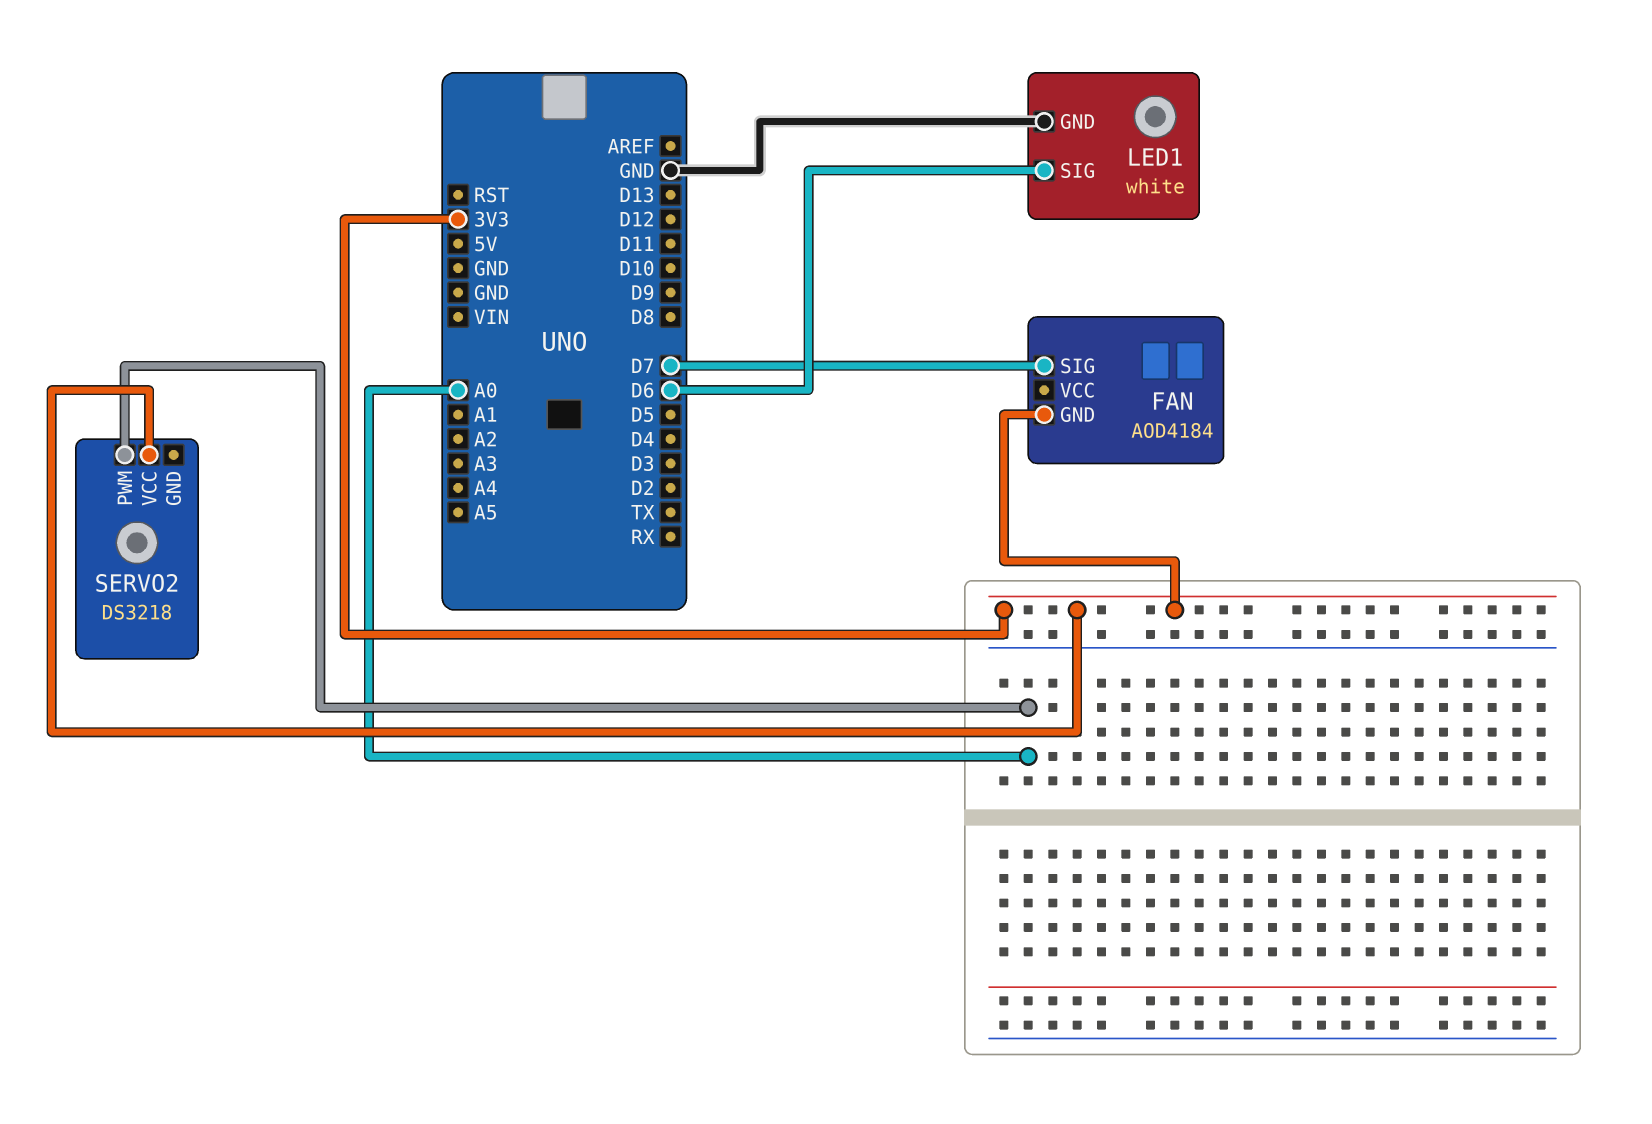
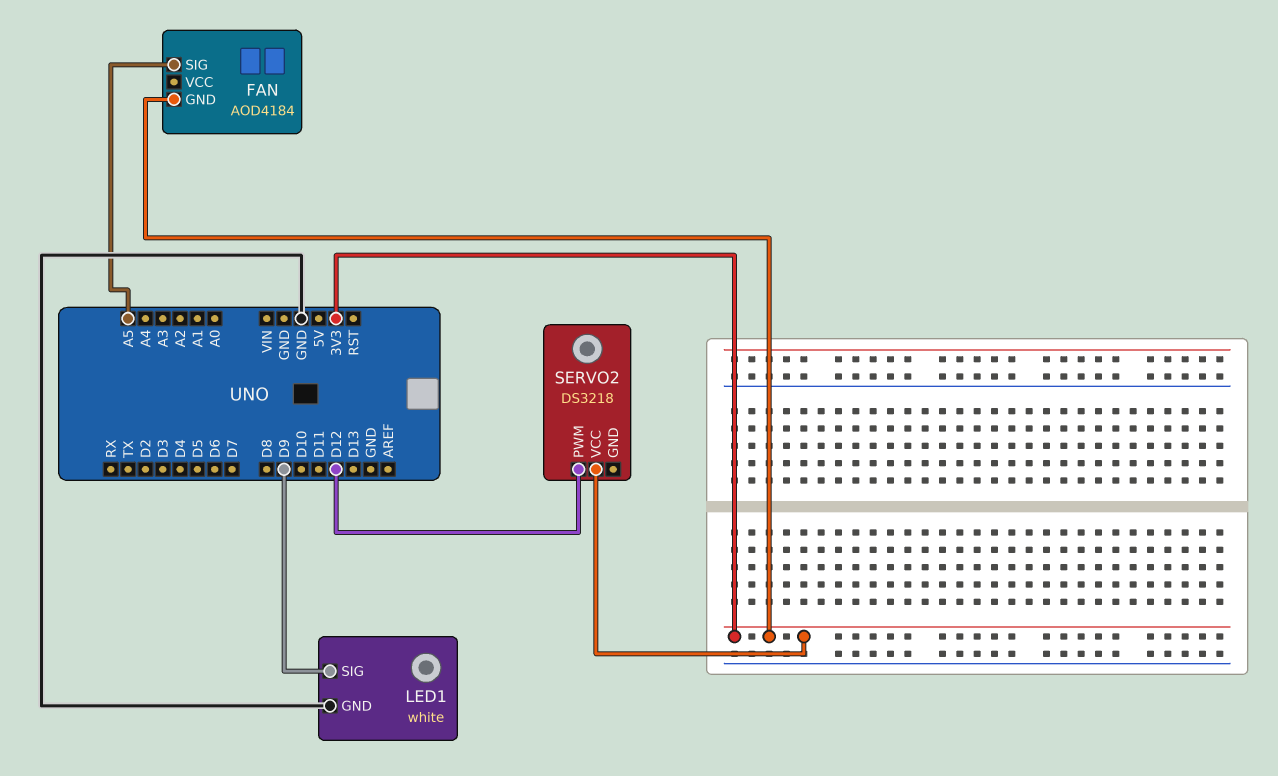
FAN pin SIG: D7 -> A5
LED1 pin SIG: D6 -> D9
SERVO2 pin PWM: A0 -> D12

